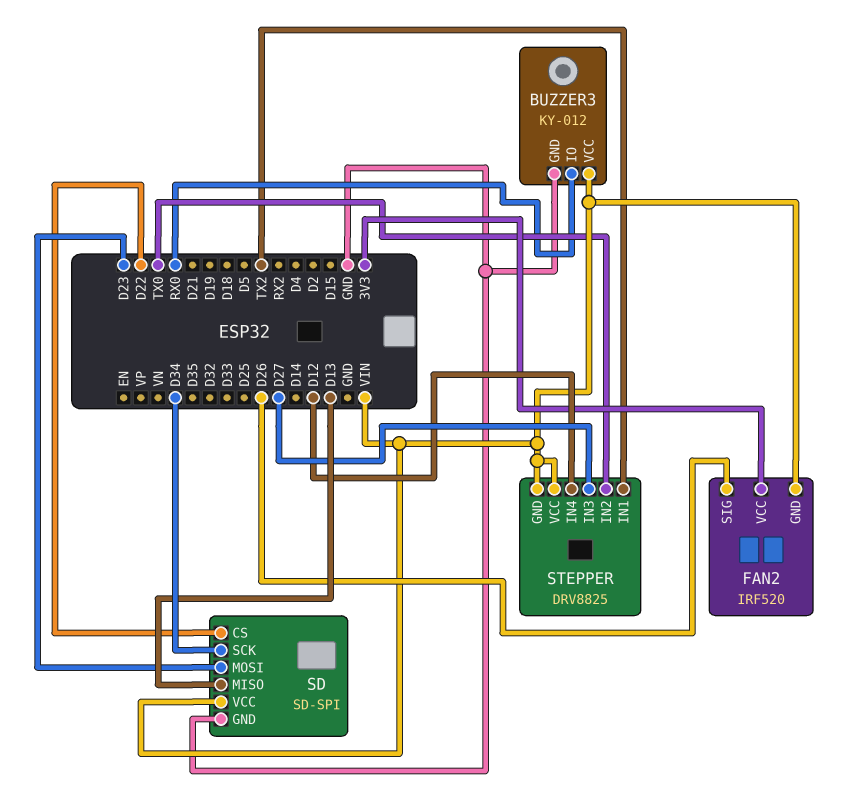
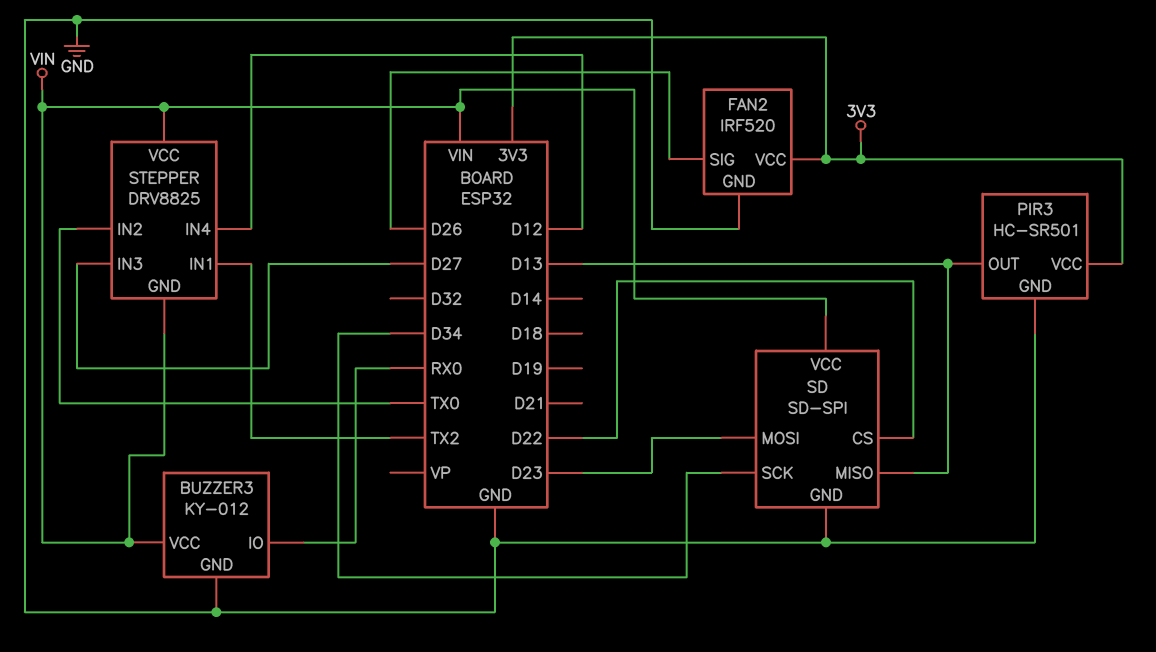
FAN2 pin GND: VIN -> GND
PIR3: none -> HC-SR501
PIR3 pin GND: none -> GND
PIR3 pin OUT: none -> D13
PIR3 pin VCC: none -> 3V3

